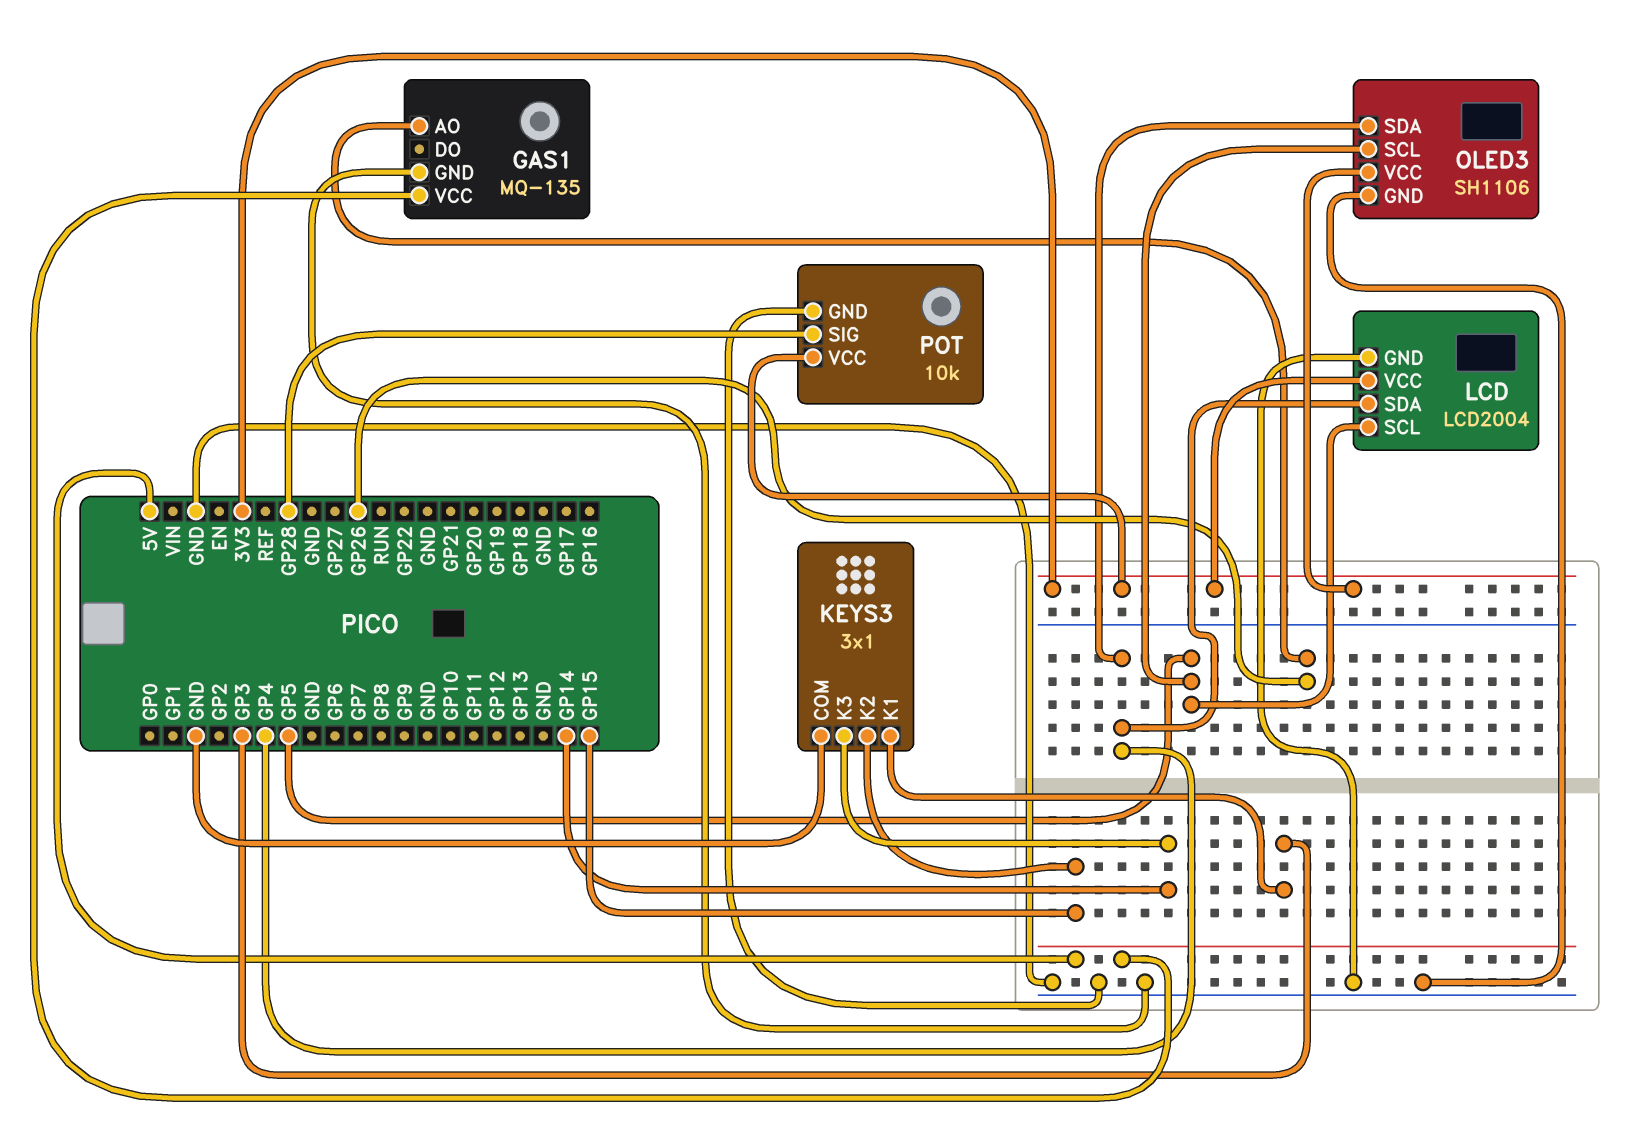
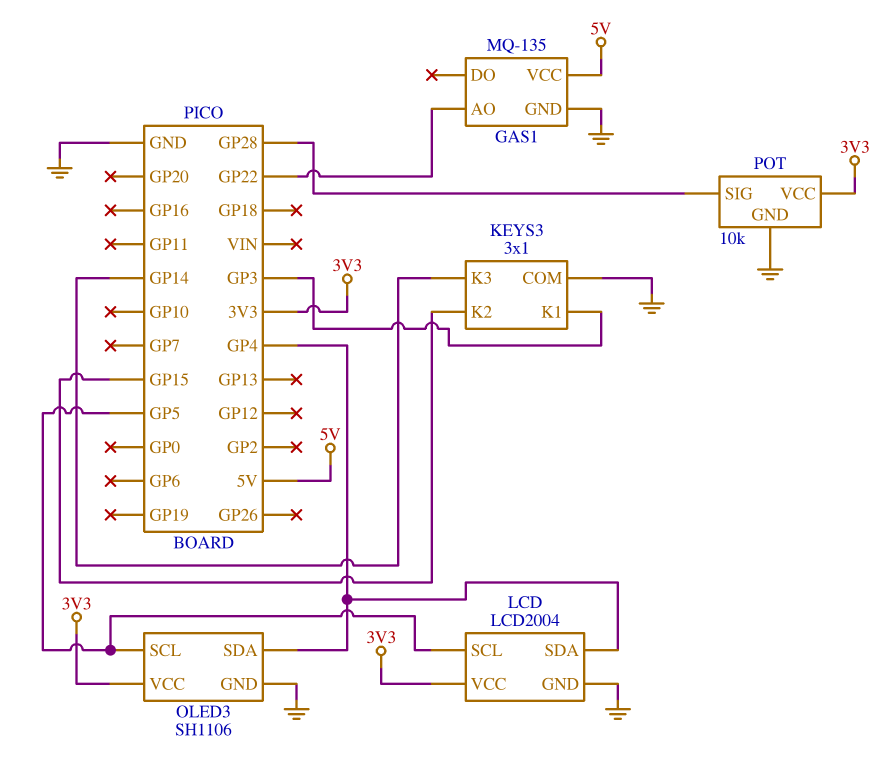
GAS1 pin AO: GP26 -> GP22

